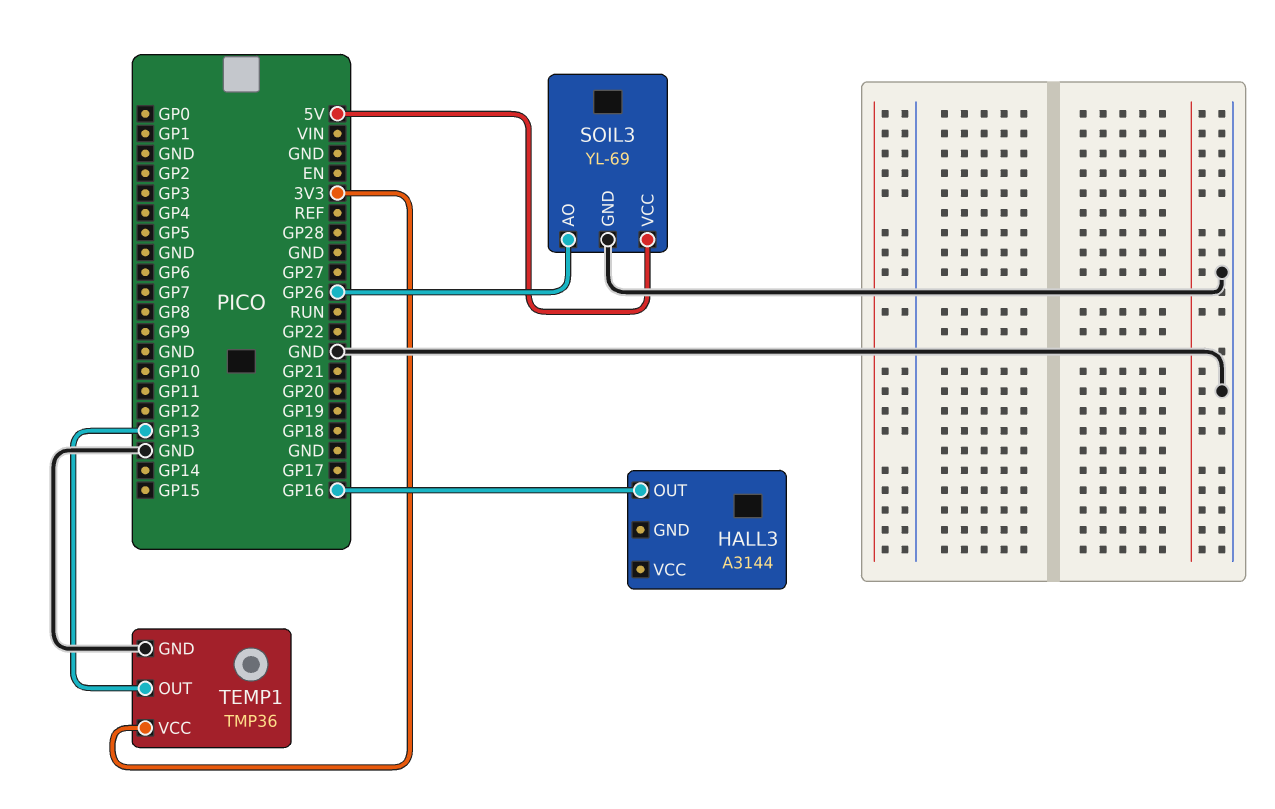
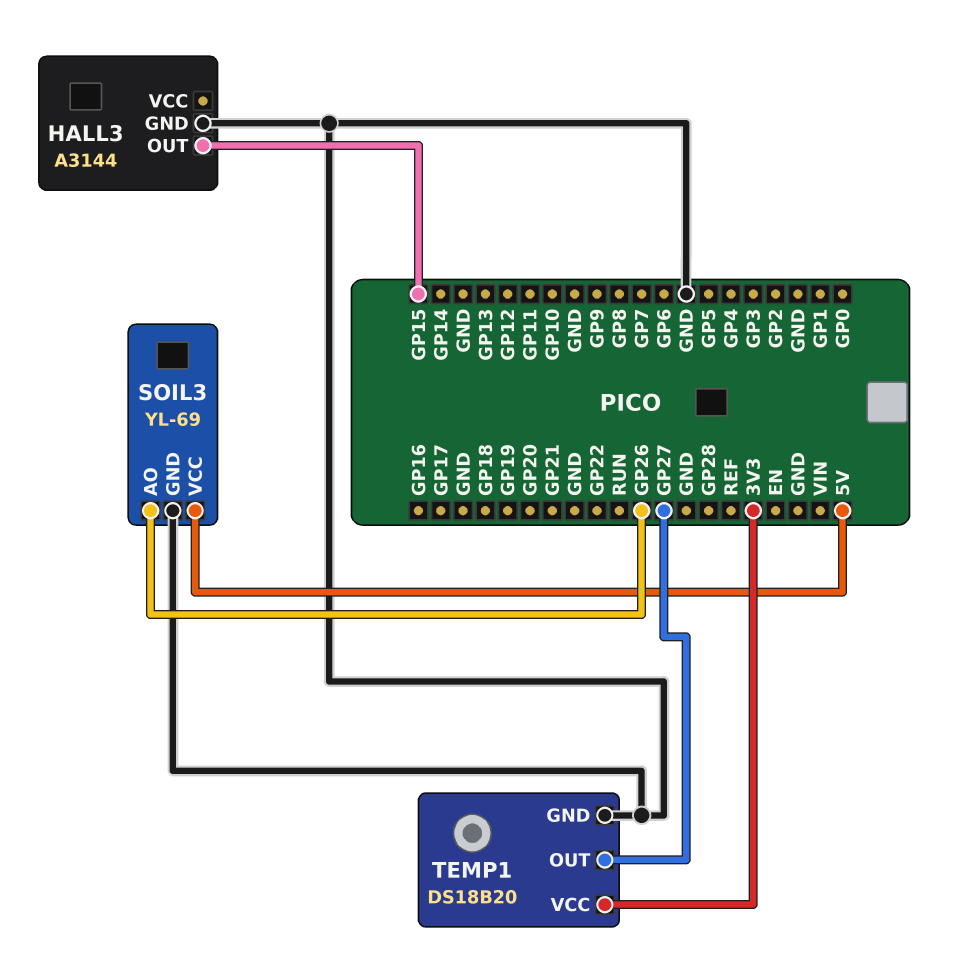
HALL3 pin GND: none -> GND
HALL3 pin OUT: GP16 -> GP15
TEMP1: TMP36 -> DS18B20
TEMP1 pin OUT: GP13 -> GP27

